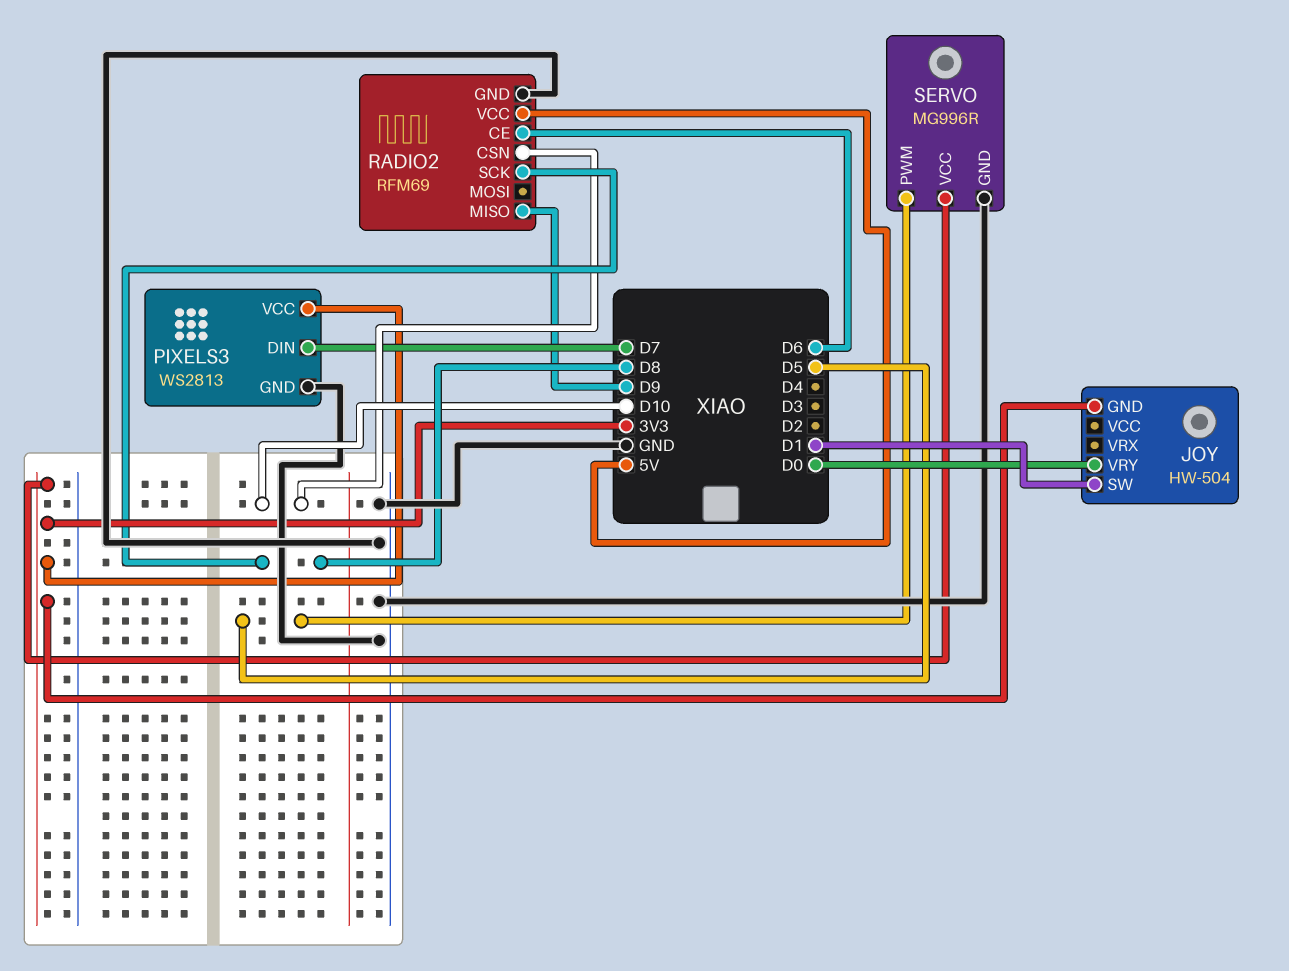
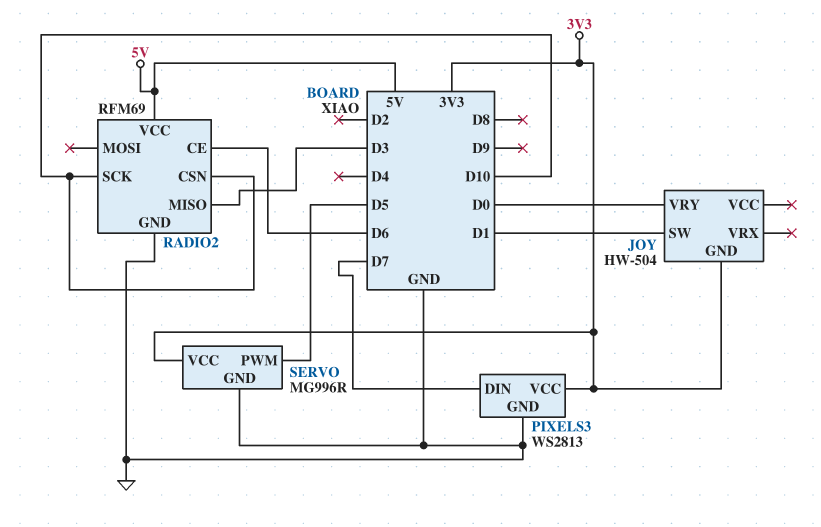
RADIO2 pin MISO: D9 -> D3
RADIO2 pin SCK: D8 -> D10

